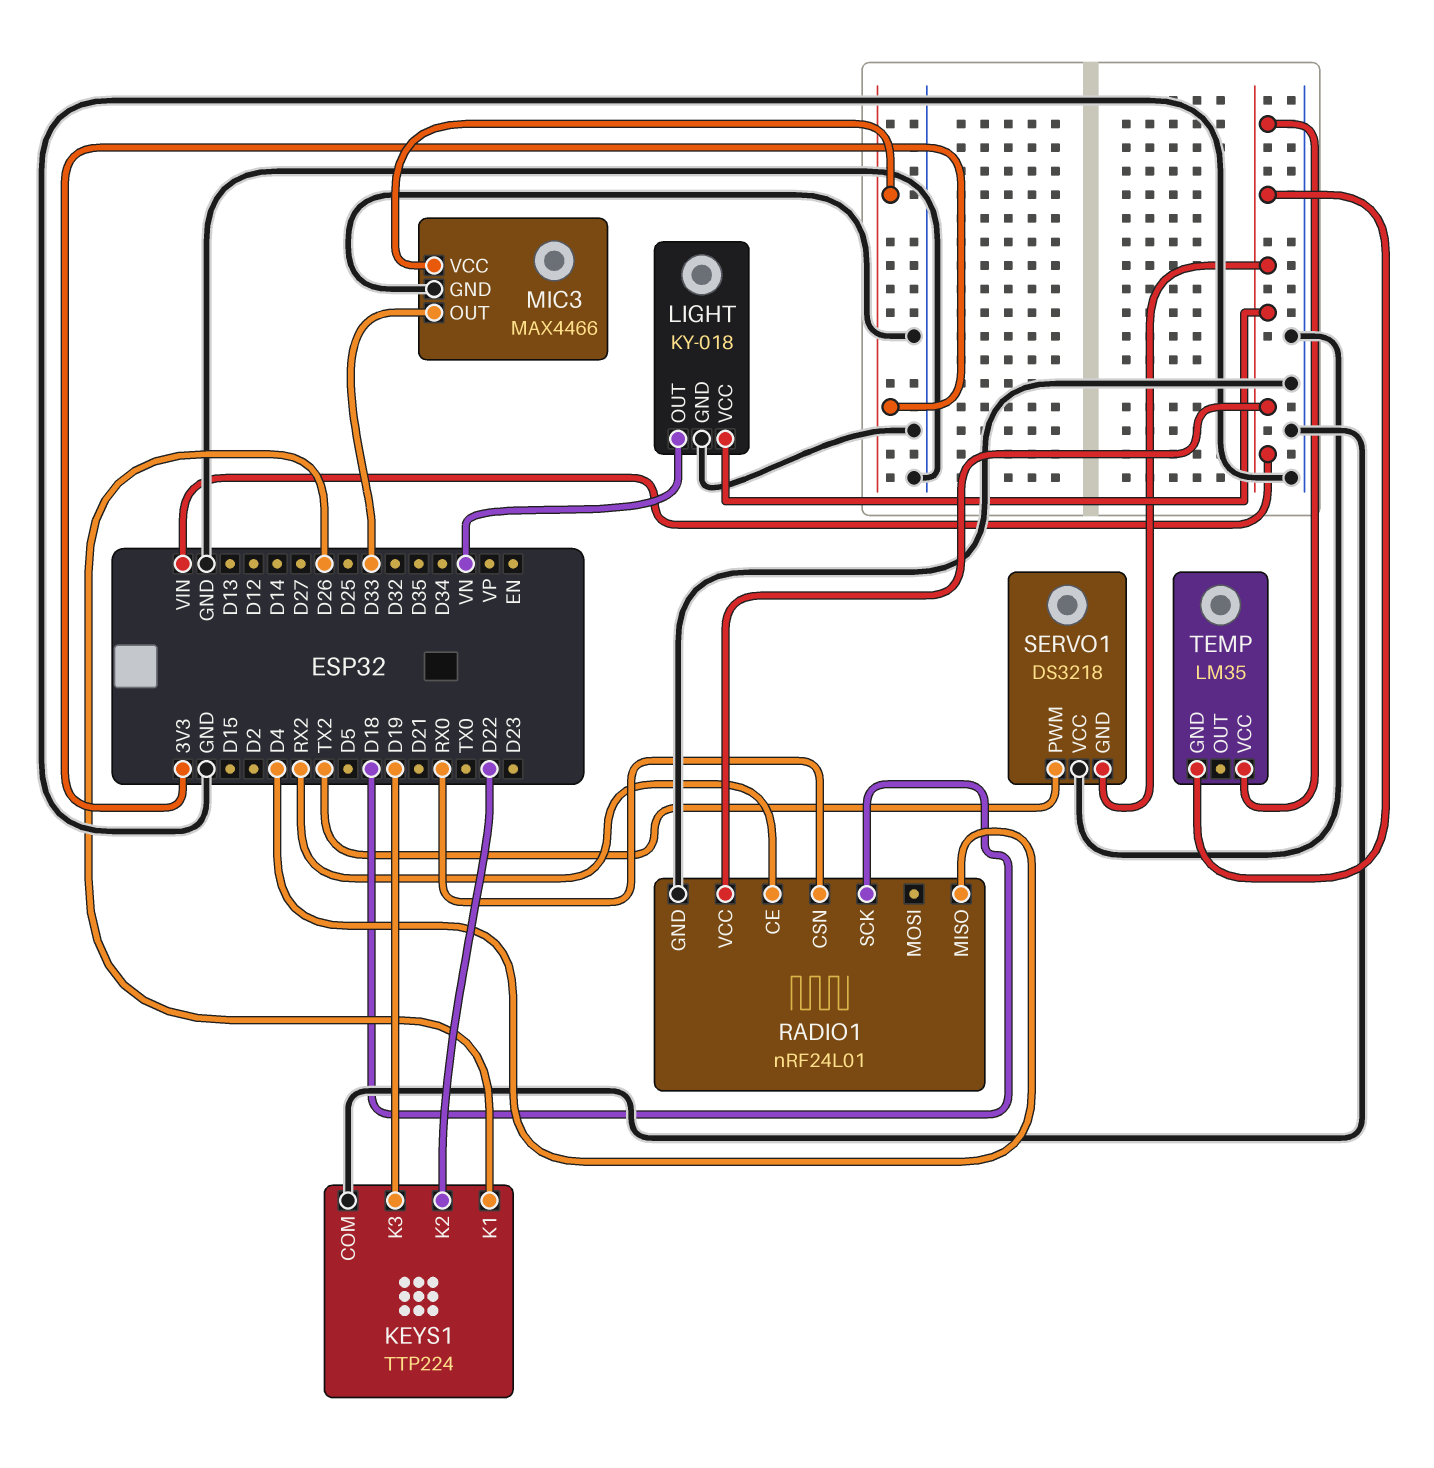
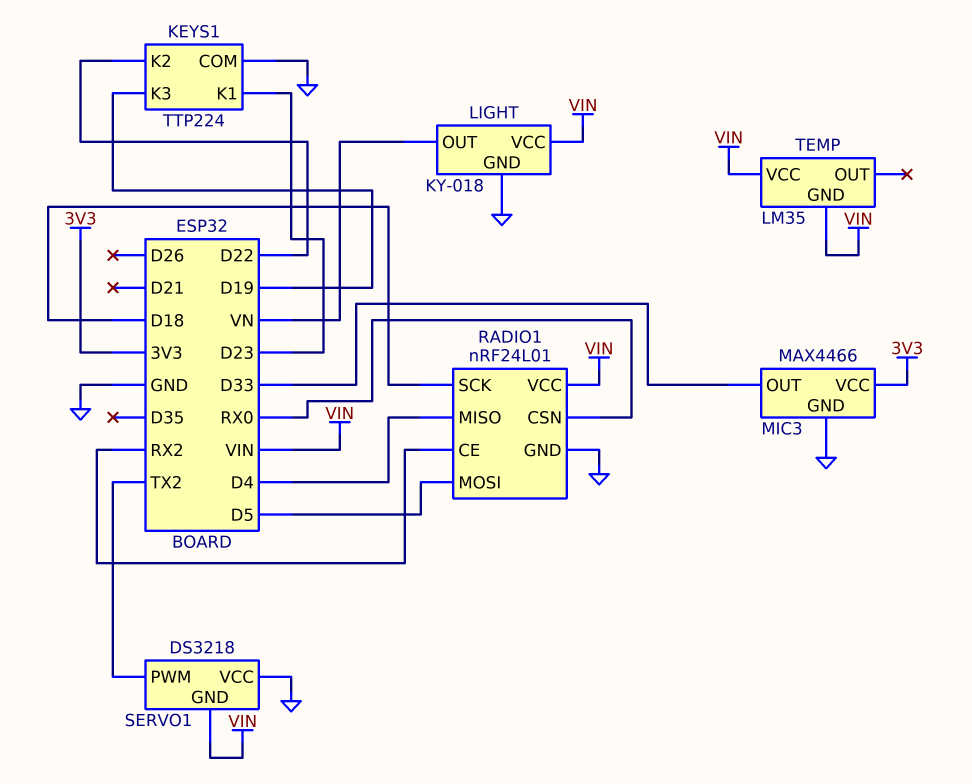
KEYS1 pin K1: D26 -> D23
RADIO1 pin MOSI: none -> D5

